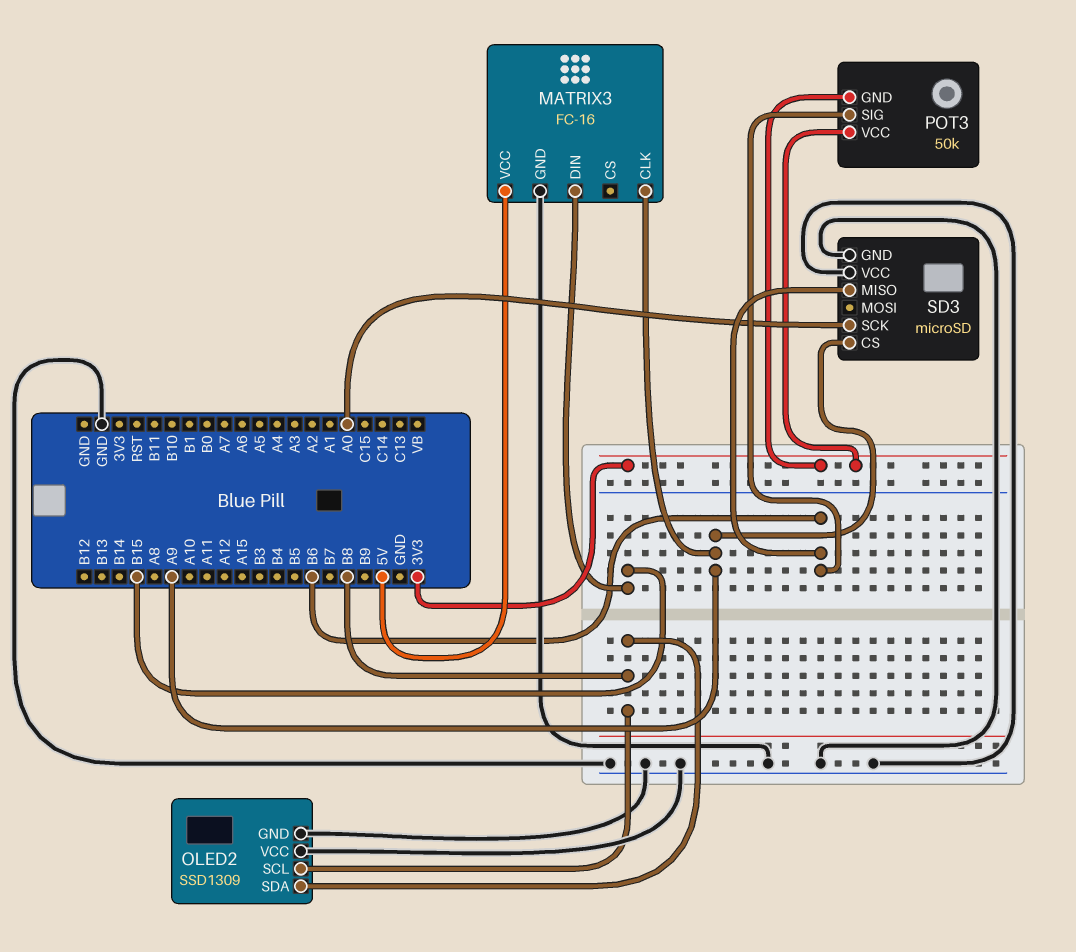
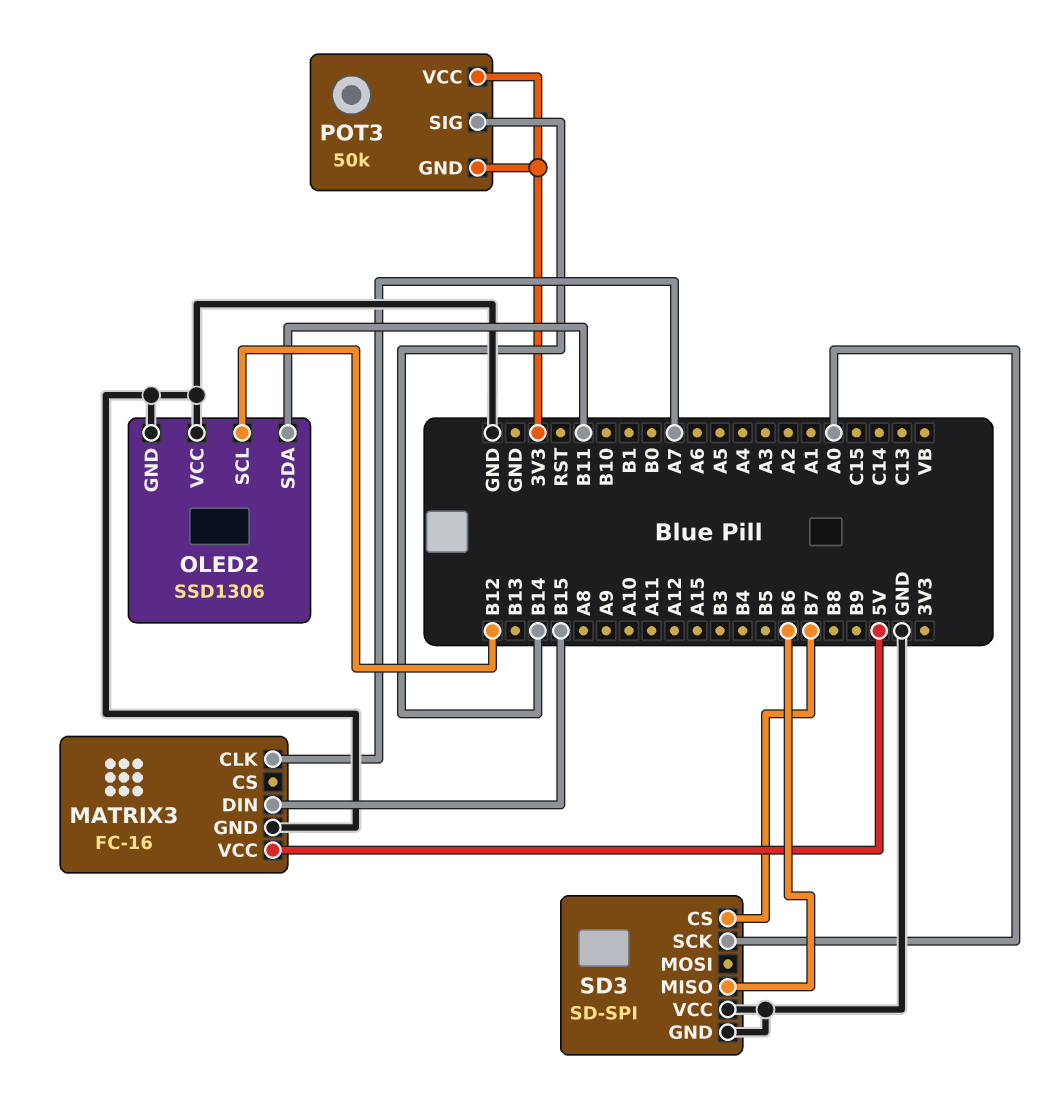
MATRIX3 pin CLK: A9 -> A7
OLED2: SSD1309 -> SSD1306
OLED2 pin SCL: B8 -> B12
OLED2 pin SDA: B8 -> B11
POT3 pin SIG: B6 -> B14
SD3: microSD -> SD-SPI
SD3 pin CS: A9 -> B7

